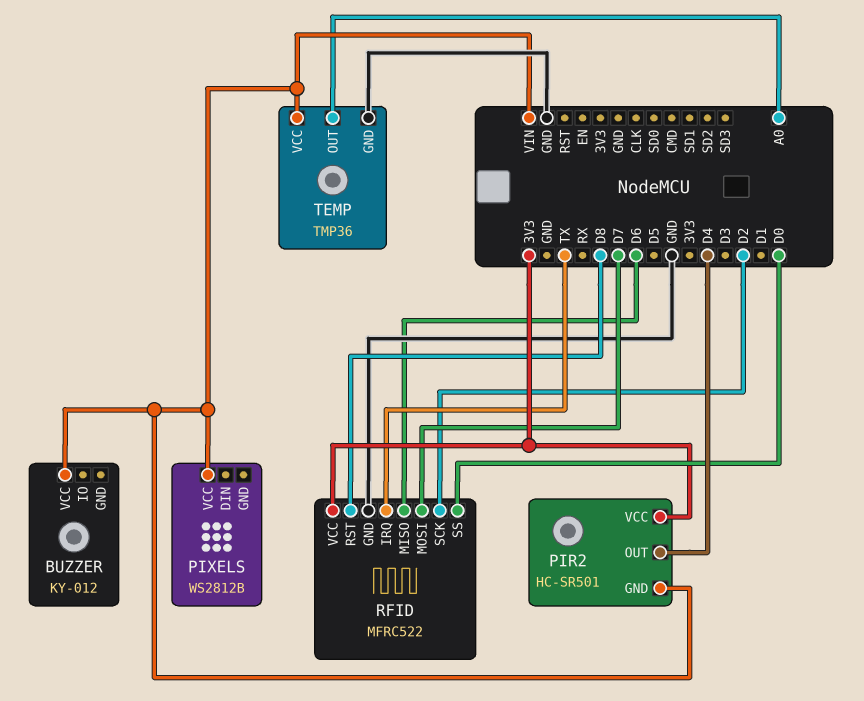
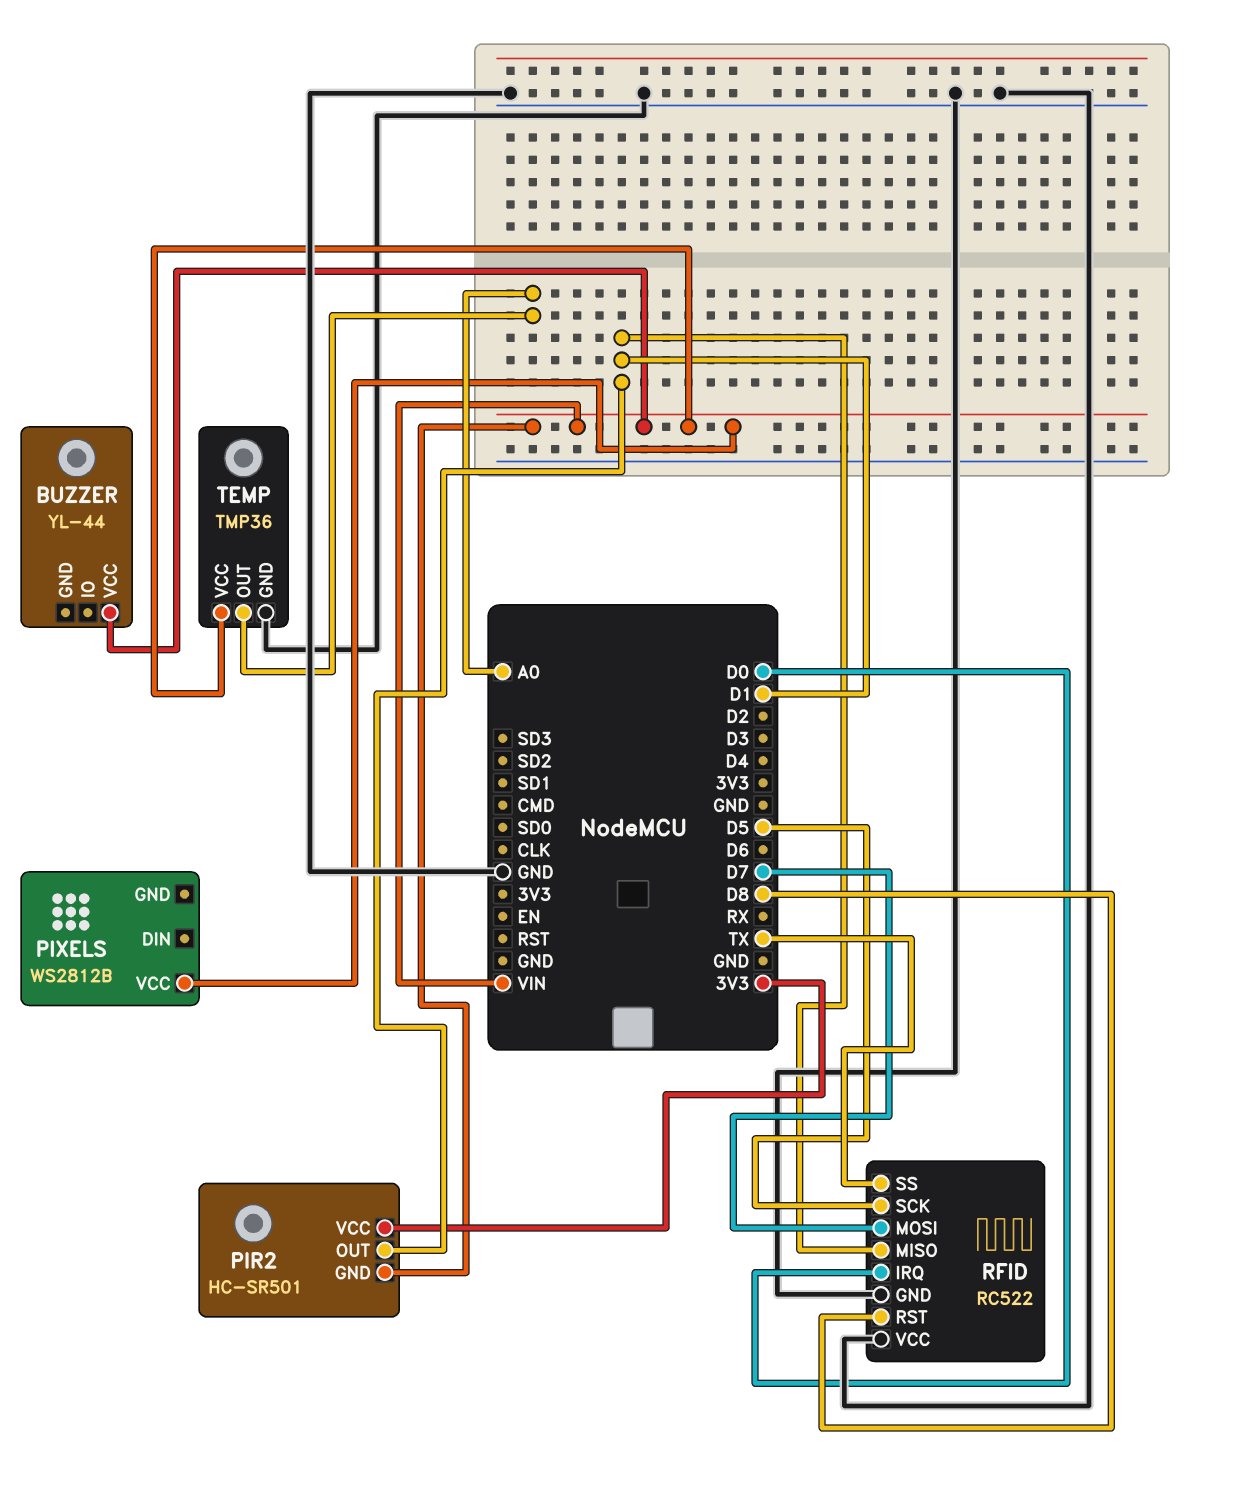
BUZZER: KY-012 -> YL-44
PIR2 pin OUT: D4 -> D1
RFID: MFRC522 -> RC522
RFID pin IRQ: TX -> D0
RFID pin MISO: D6 -> D1
RFID pin SCK: D2 -> D5
RFID pin SS: D0 -> TX
RFID pin VCC: 3V3 -> GND

